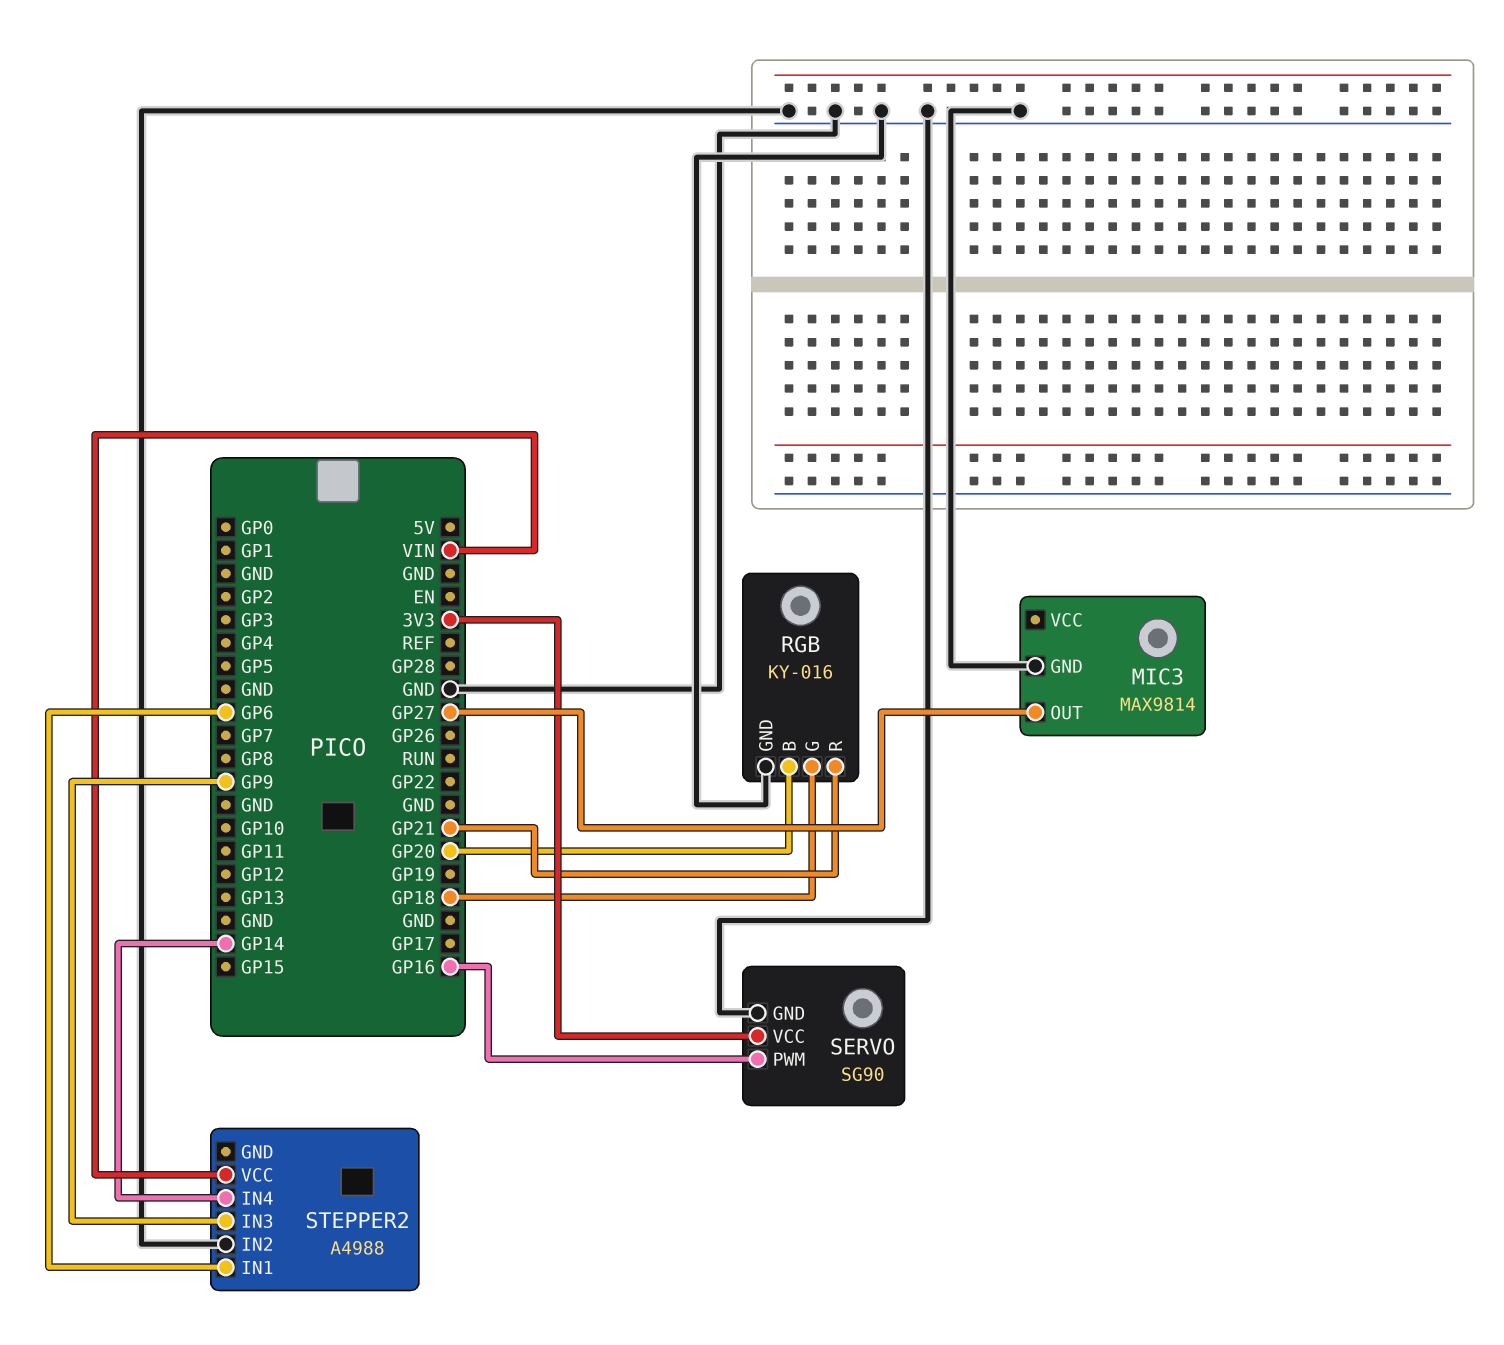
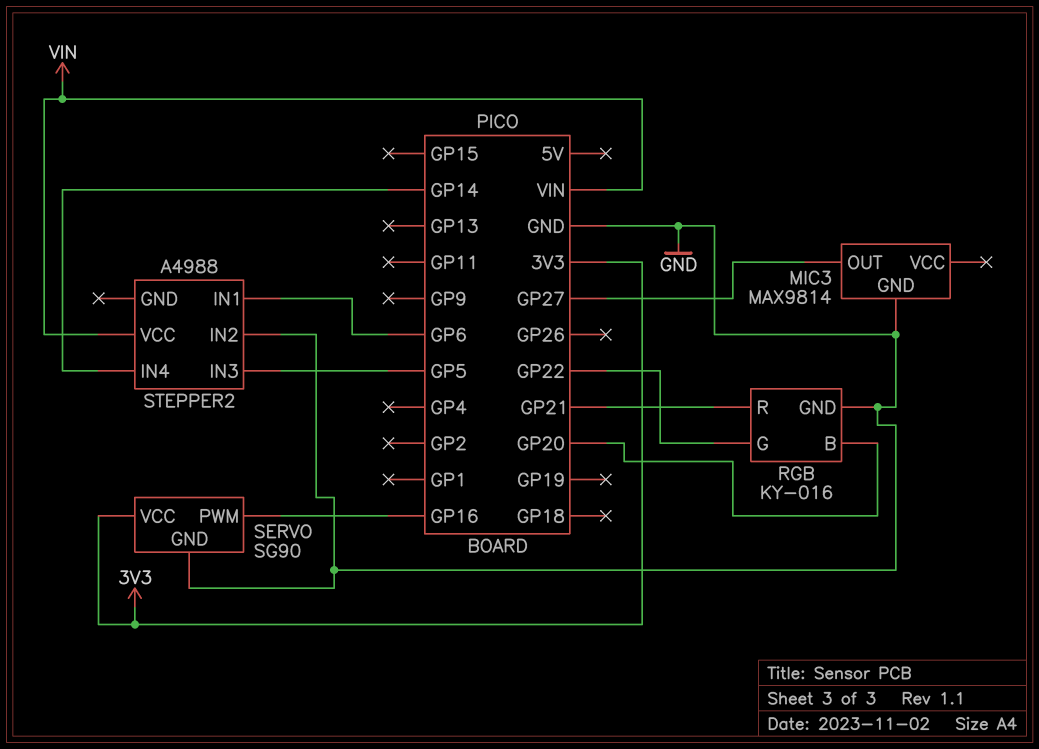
RGB pin G: GP18 -> GP22
STEPPER2 pin IN3: GP9 -> GP5

